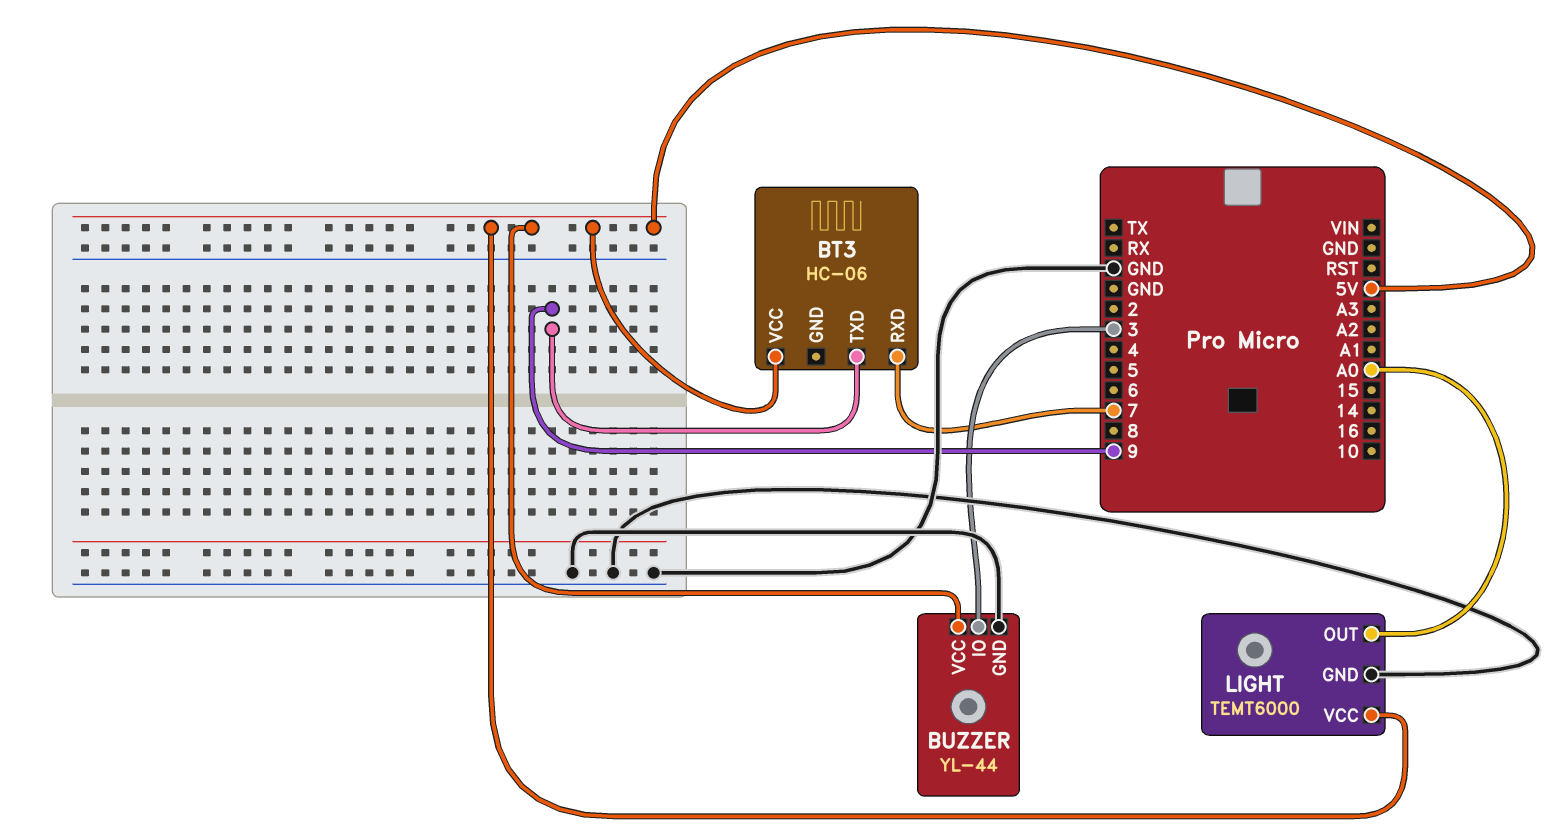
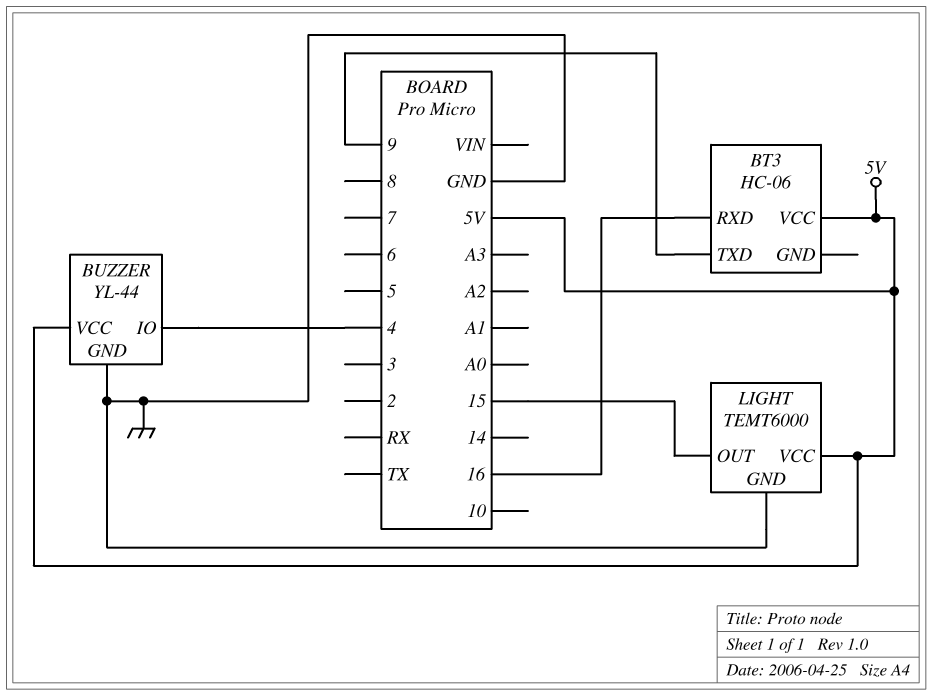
BT3 pin RXD: 7 -> 16
BUZZER pin IO: 3 -> 4
LIGHT pin OUT: A0 -> 15

